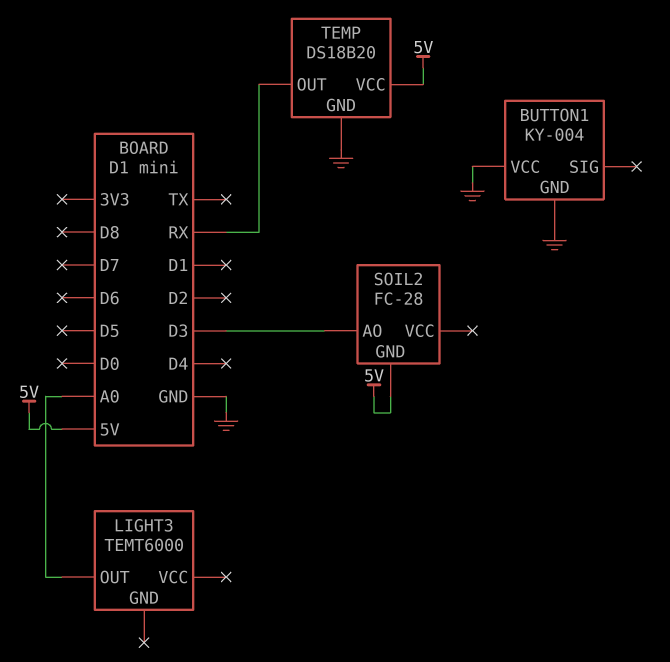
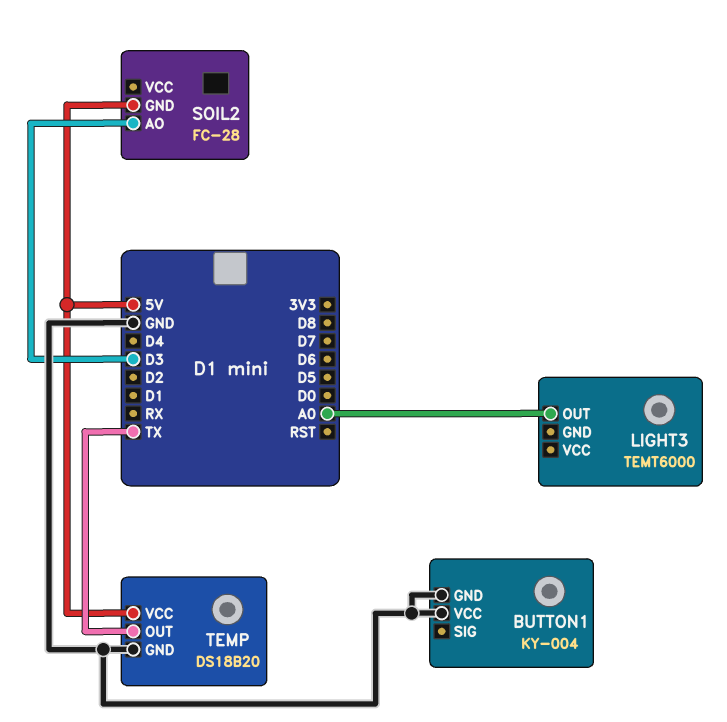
TEMP pin OUT: RX -> TX

